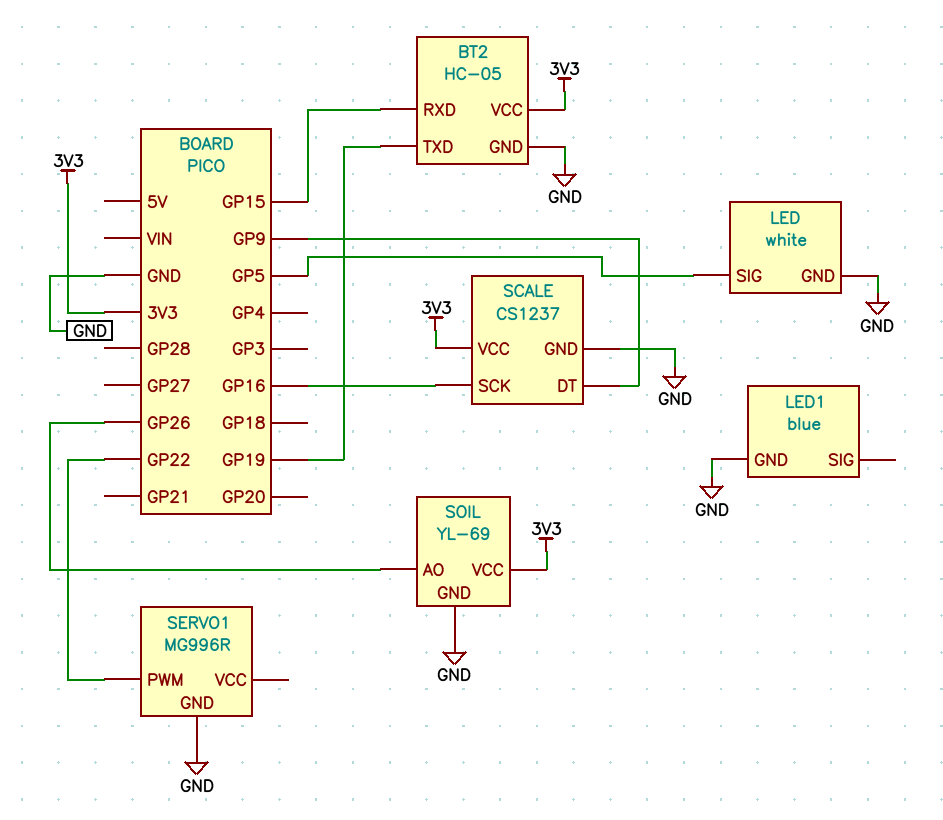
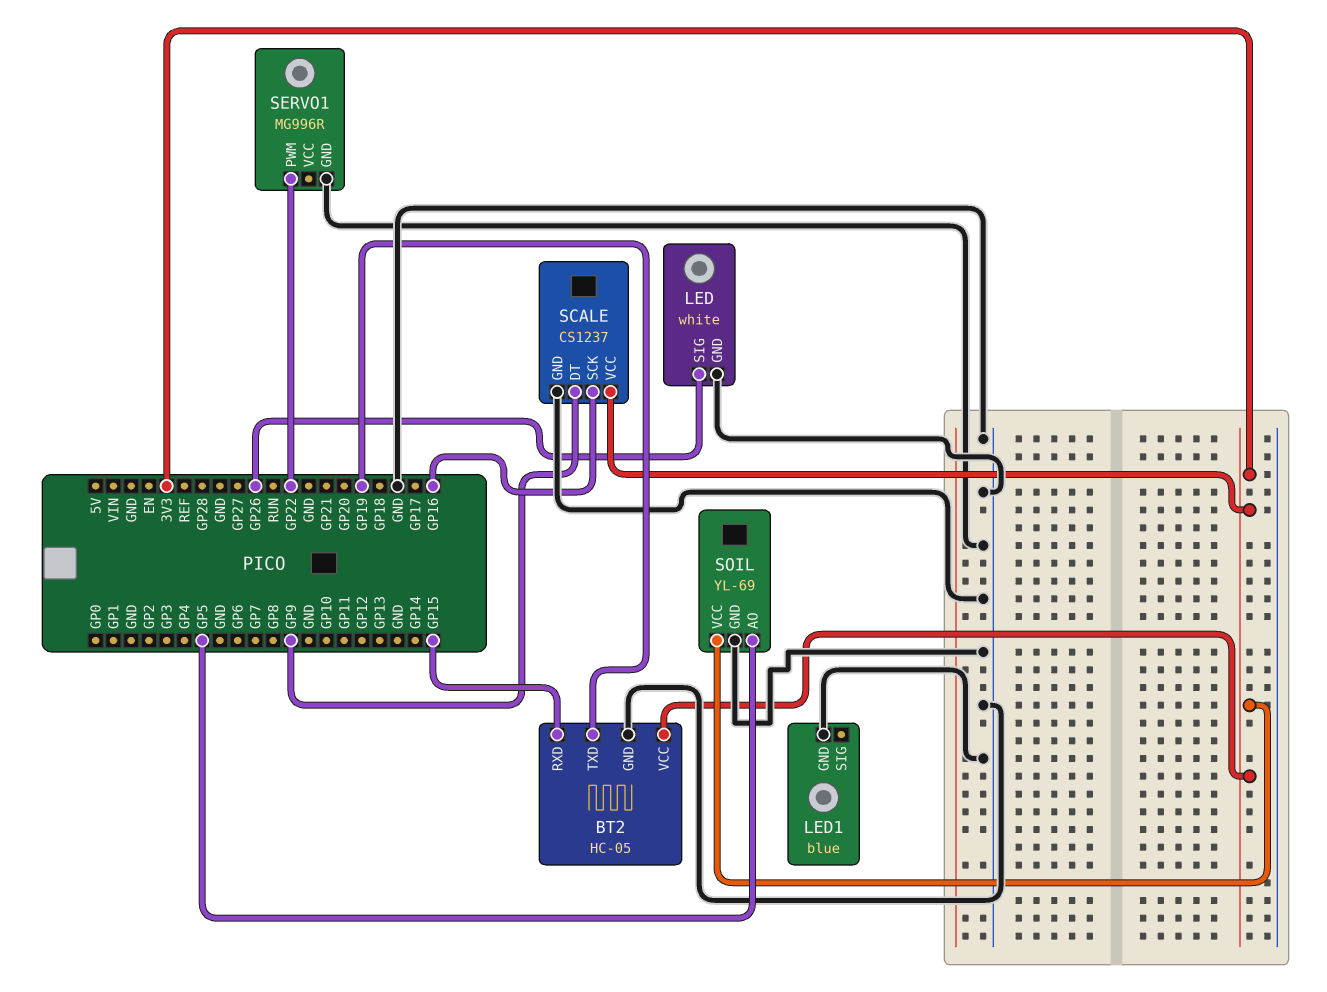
LED pin SIG: GP5 -> GP26
SOIL pin AO: GP26 -> GP5

